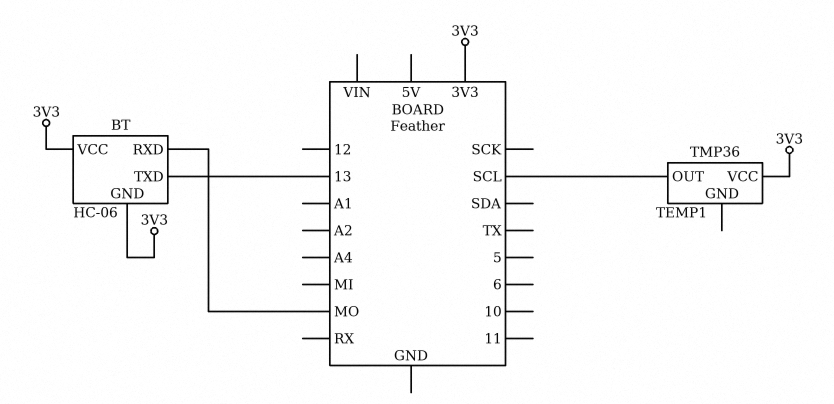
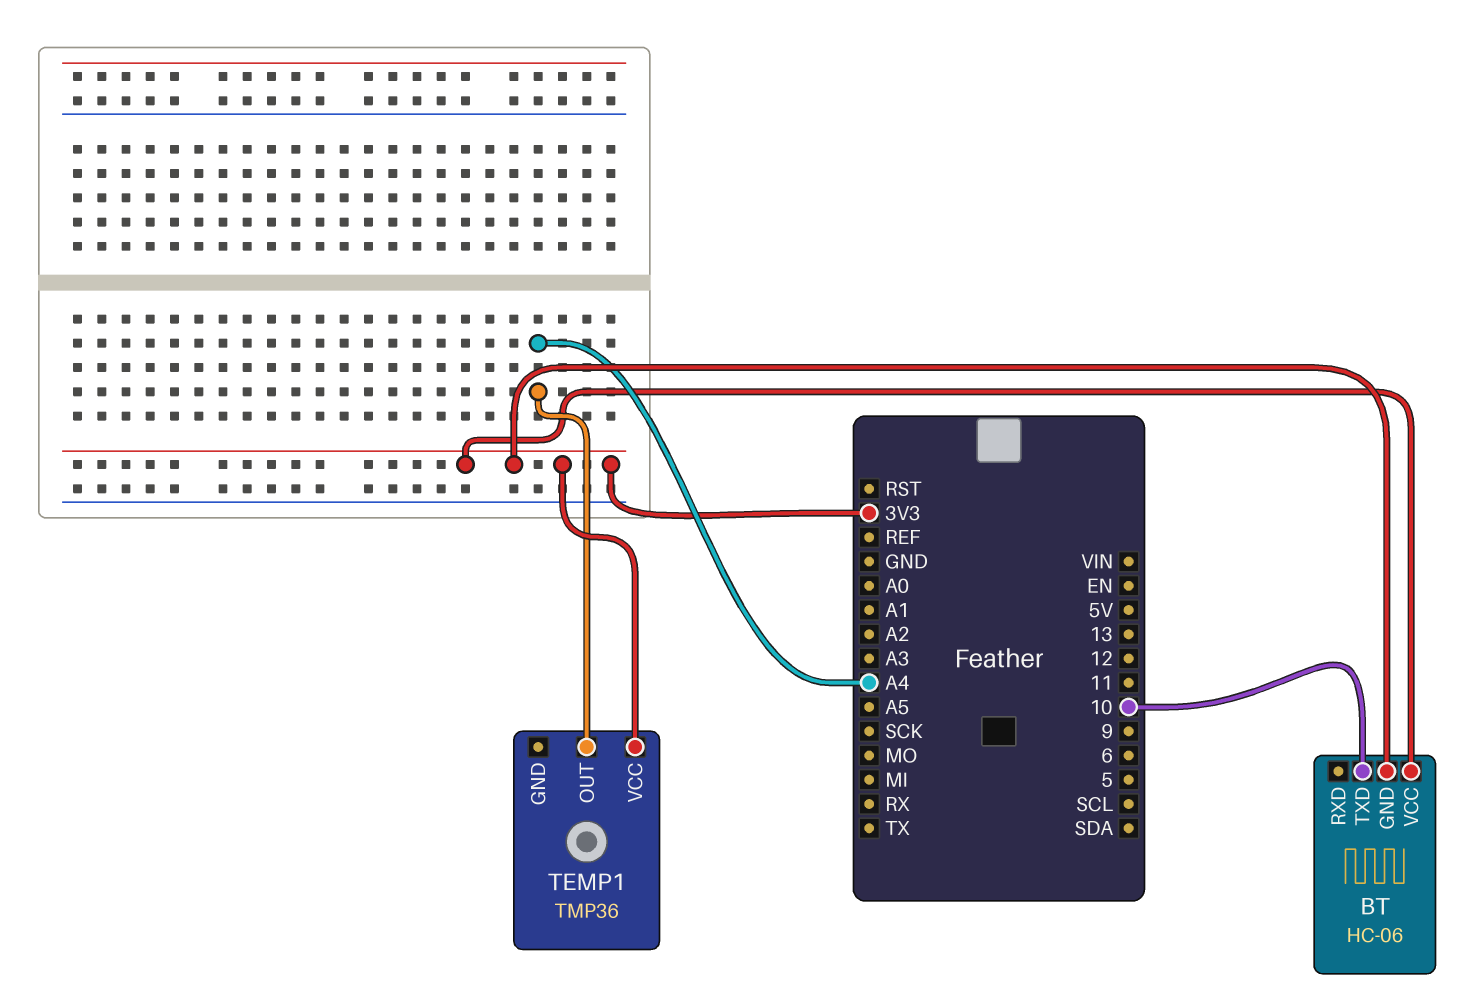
BT pin RXD: MO -> none
BT pin TXD: 13 -> 10
TEMP1 pin OUT: SCL -> A4

